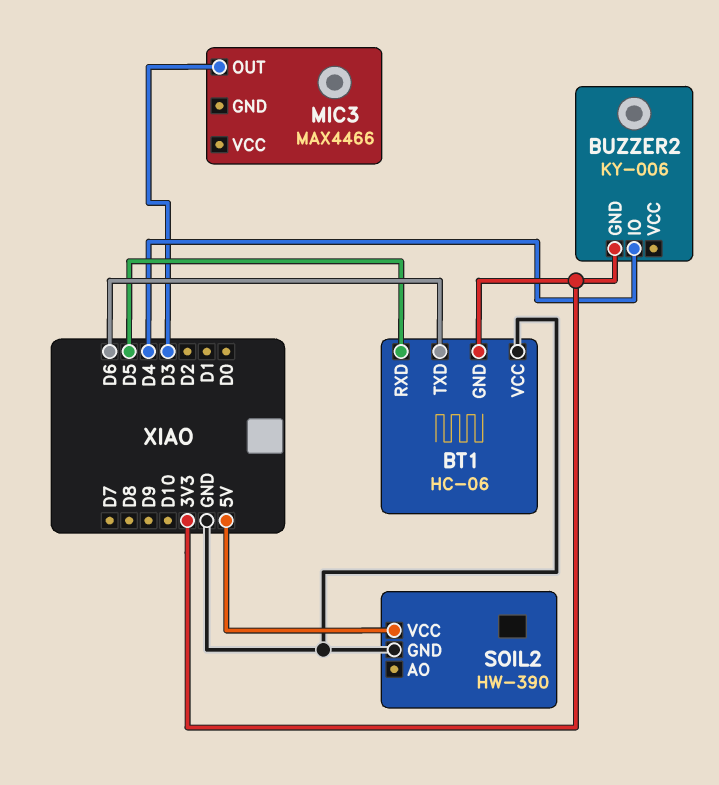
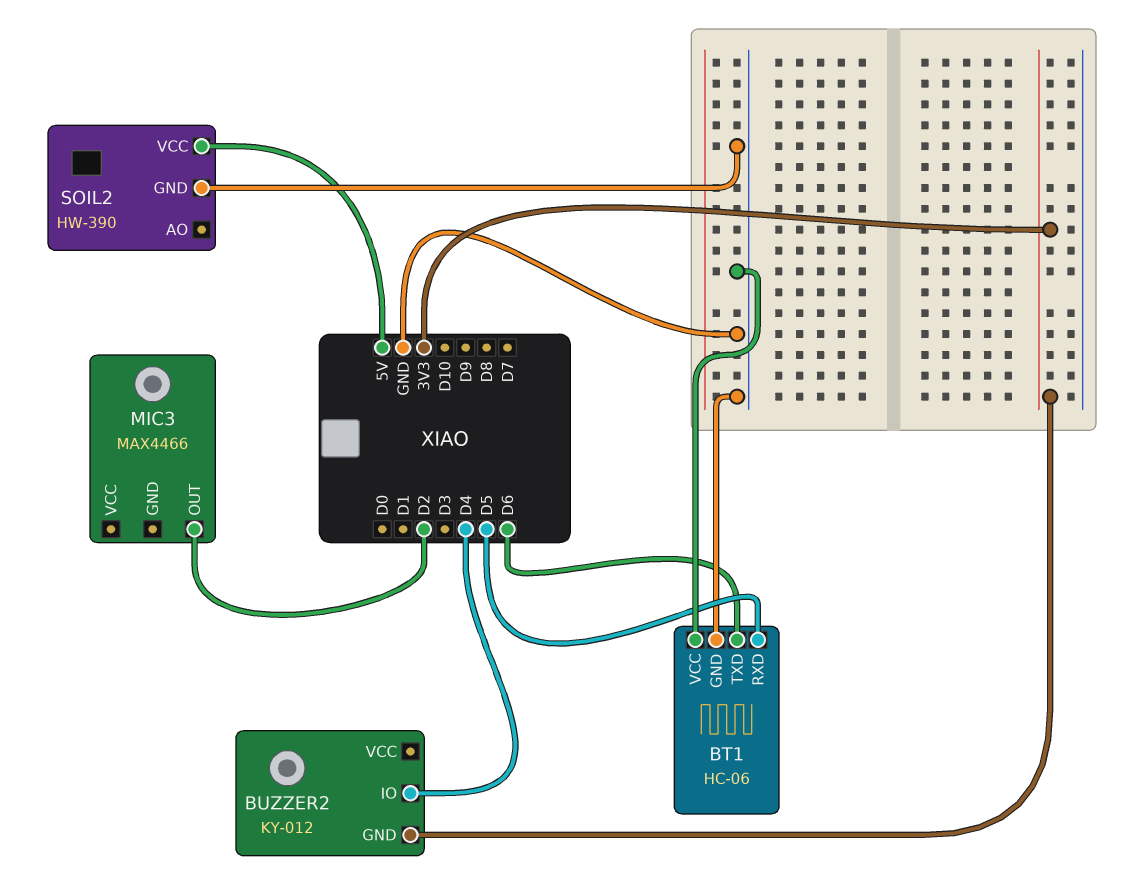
BT1 pin GND: 3V3 -> GND
BUZZER2: KY-006 -> KY-012
MIC3 pin OUT: D3 -> D2

